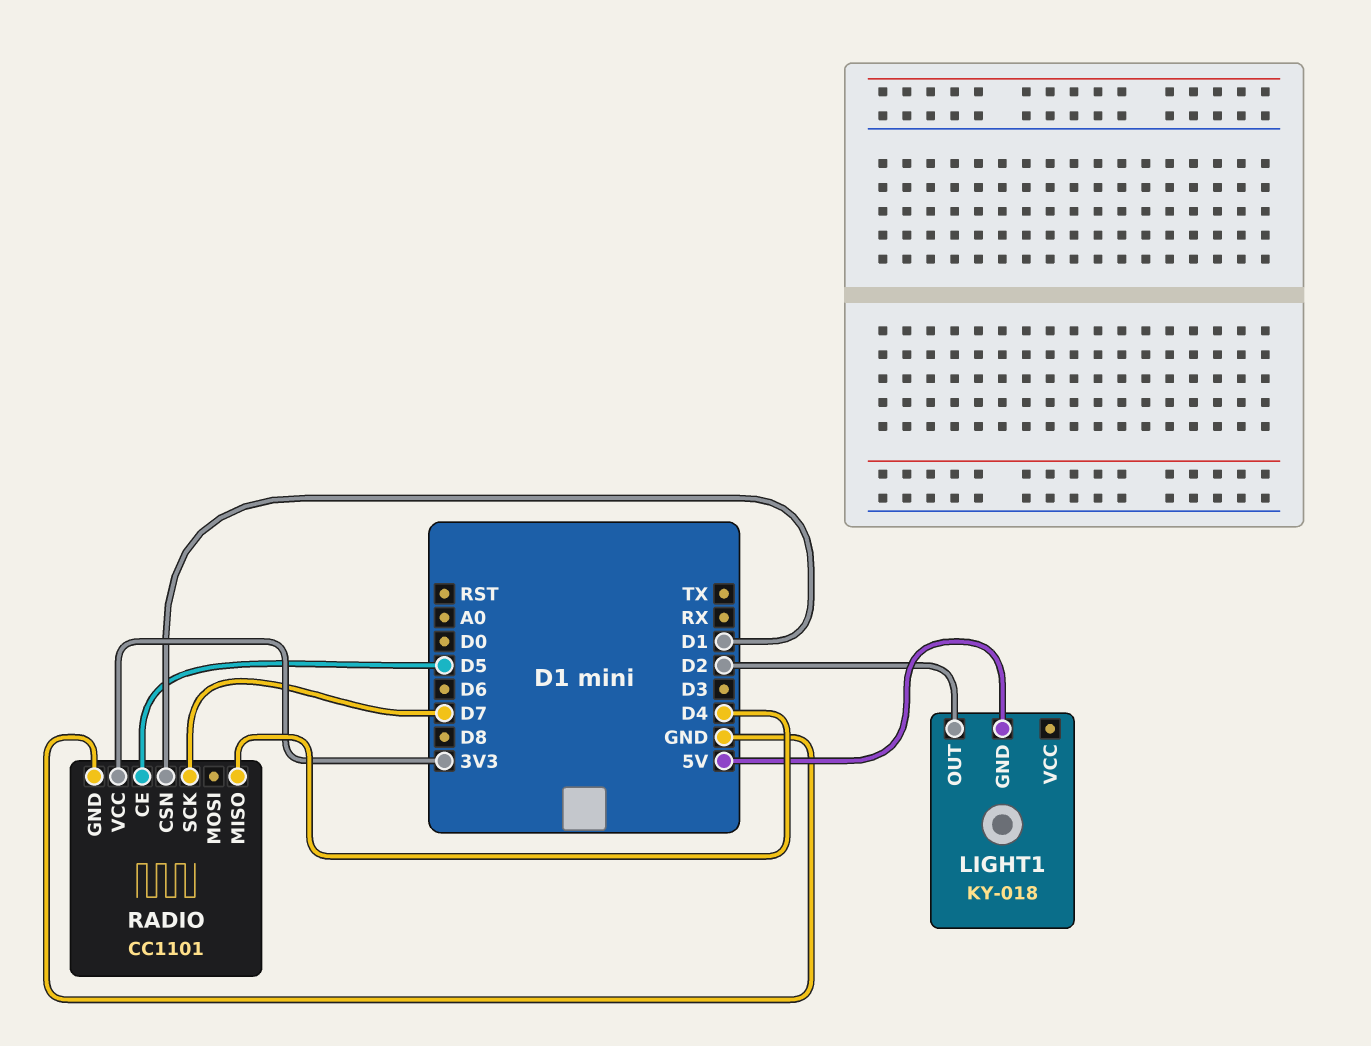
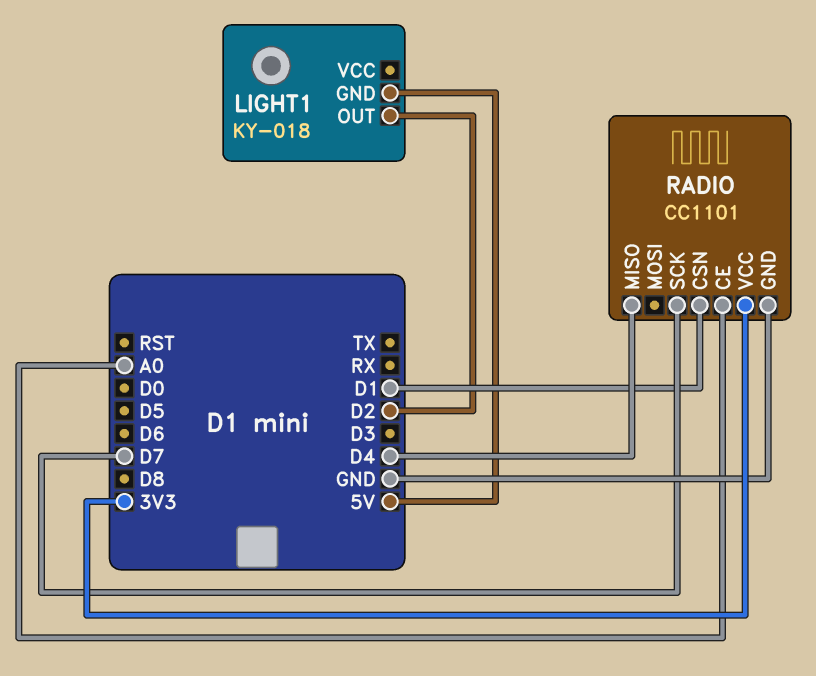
RADIO pin CE: D5 -> A0

